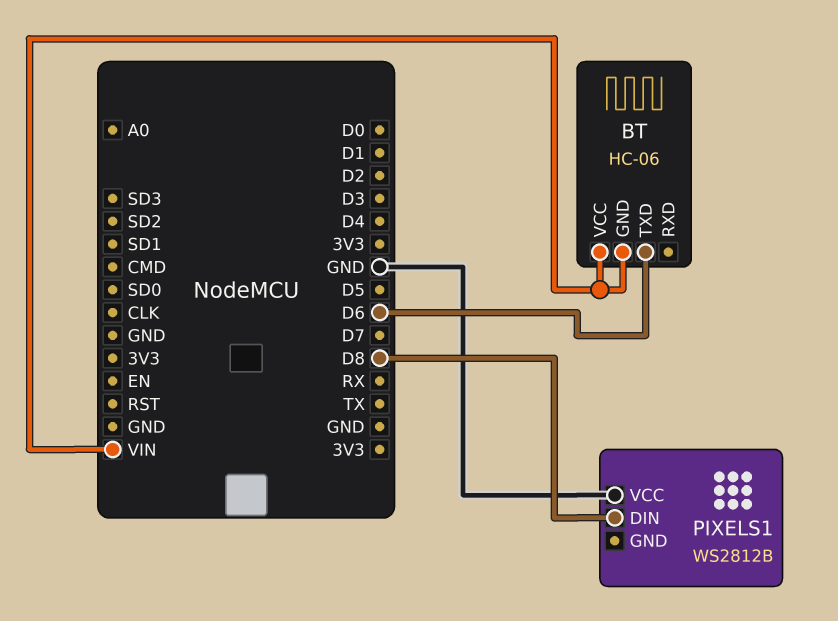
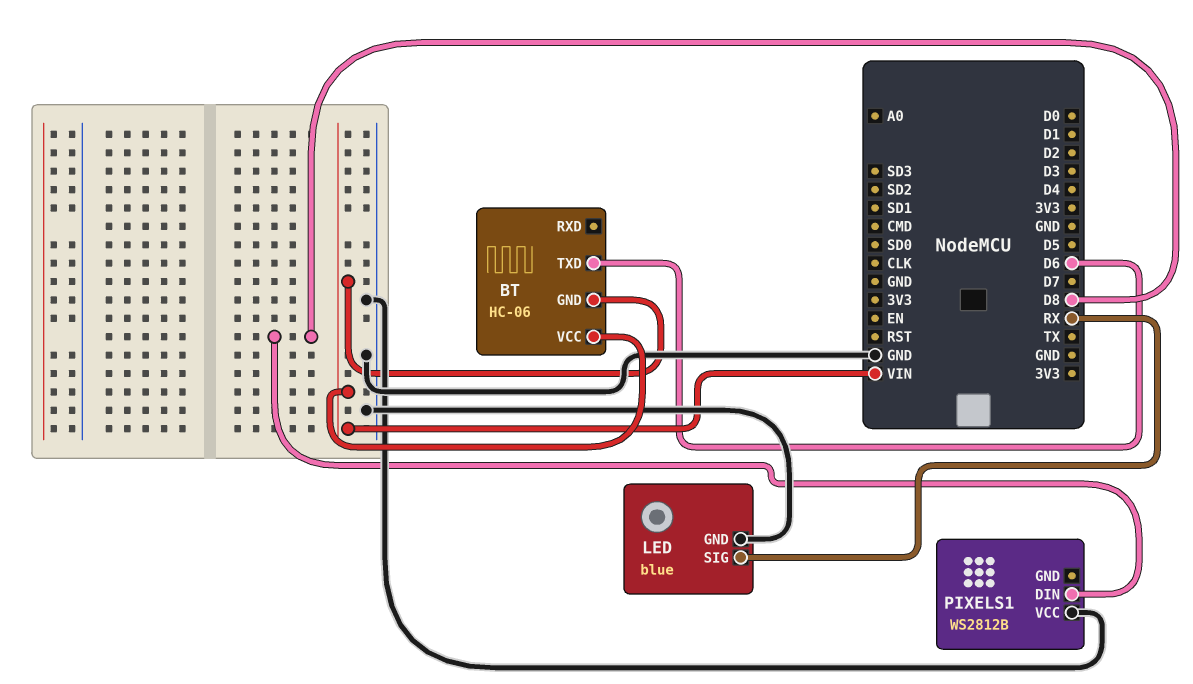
LED: none -> blue
LED pin GND: none -> GND
LED pin SIG: none -> RX

